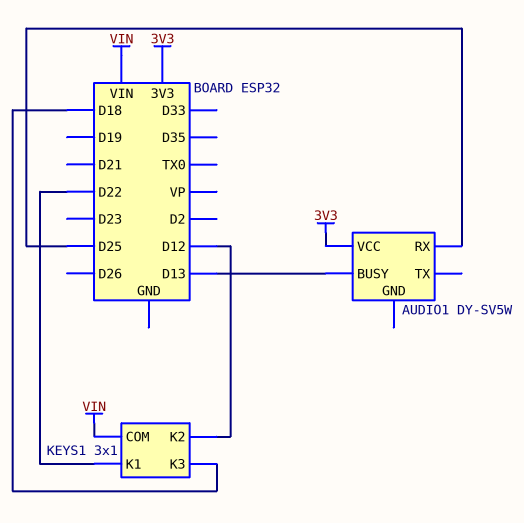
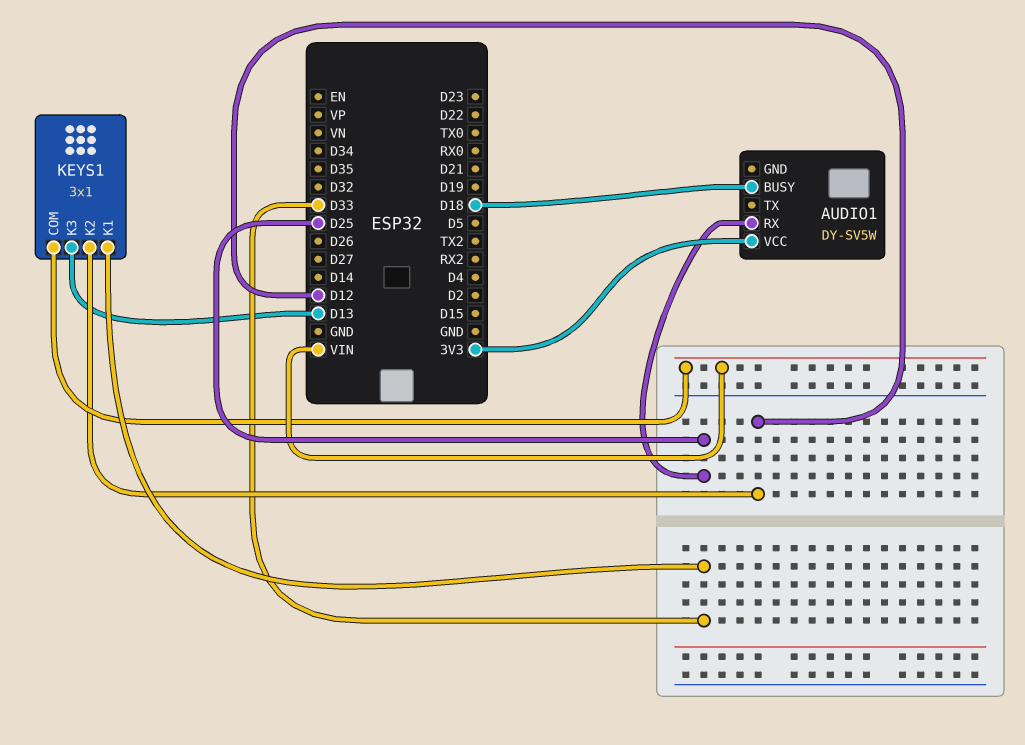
AUDIO1 pin BUSY: D13 -> D18
KEYS1 pin K1: D22 -> D33
KEYS1 pin K3: D18 -> D13

